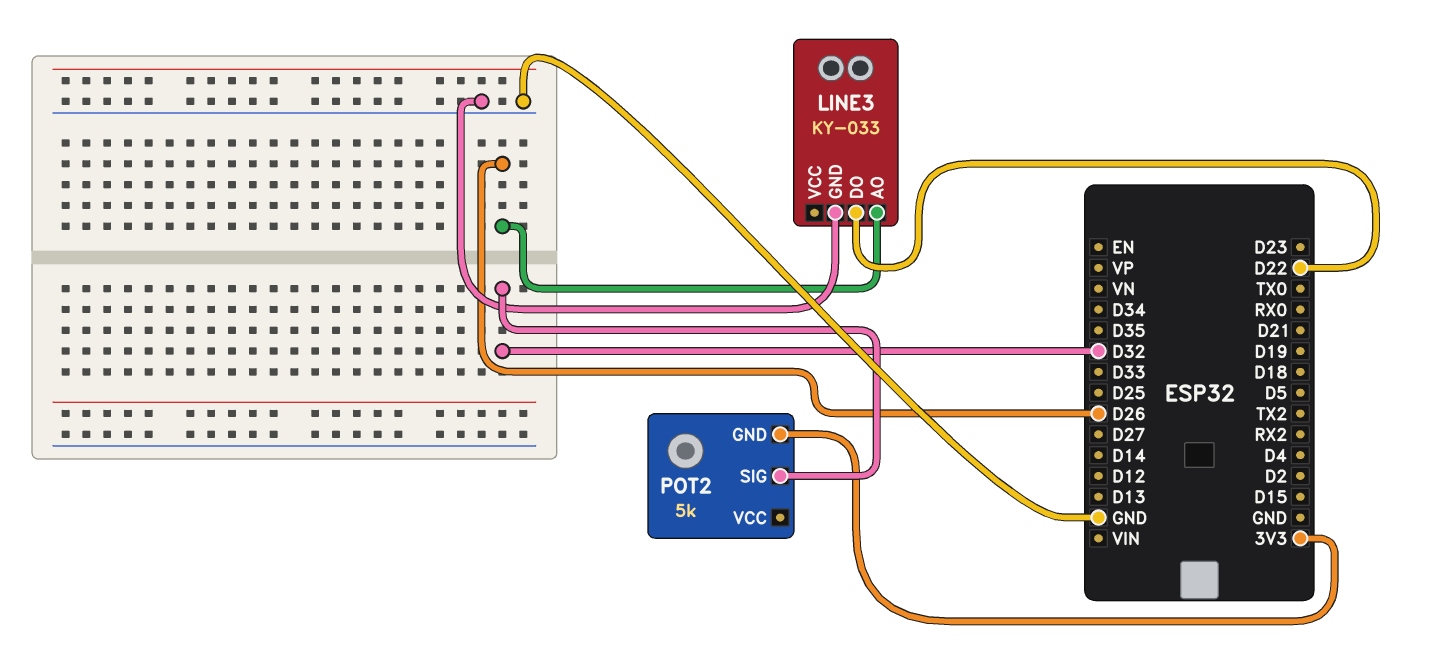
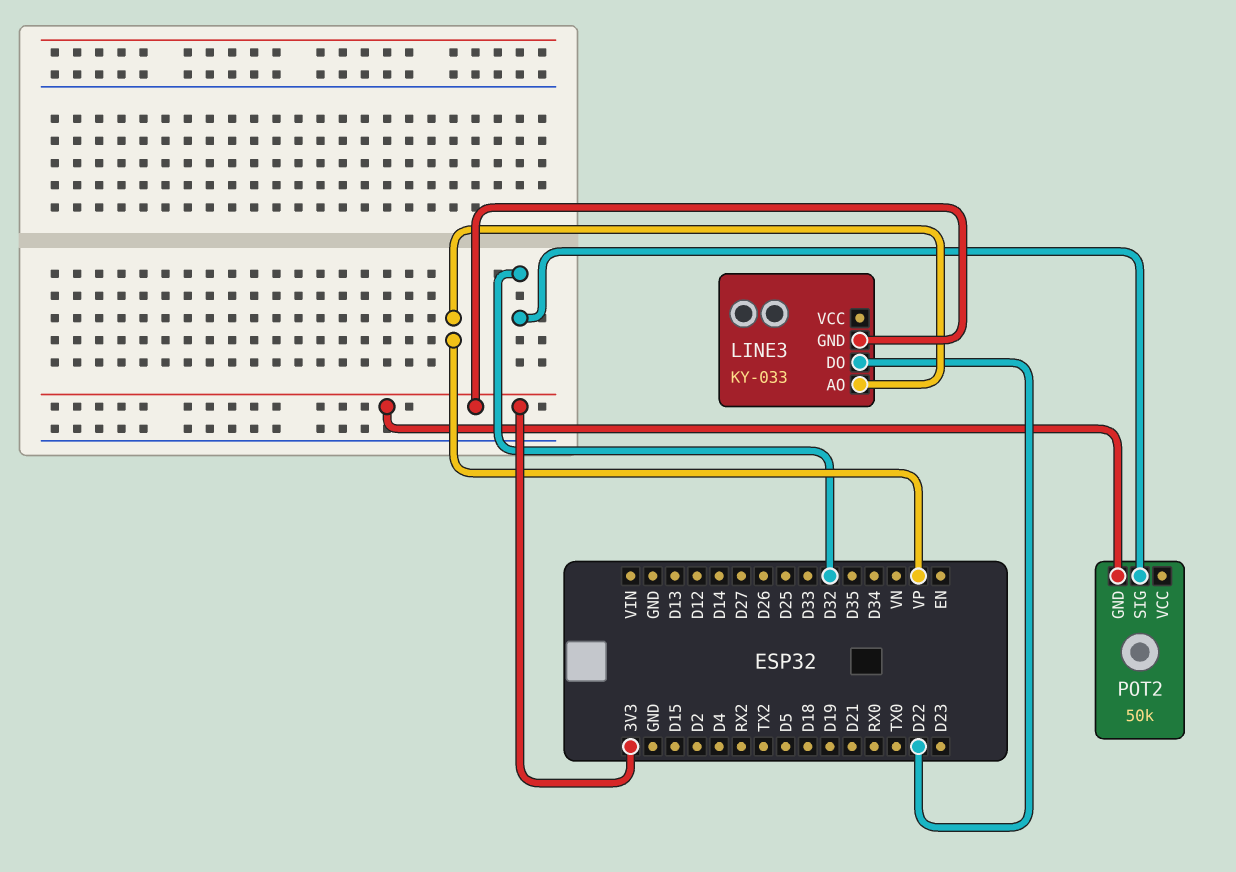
LINE3 pin AO: D26 -> VP
LINE3 pin GND: GND -> 3V3
POT2: 5k -> 50k

